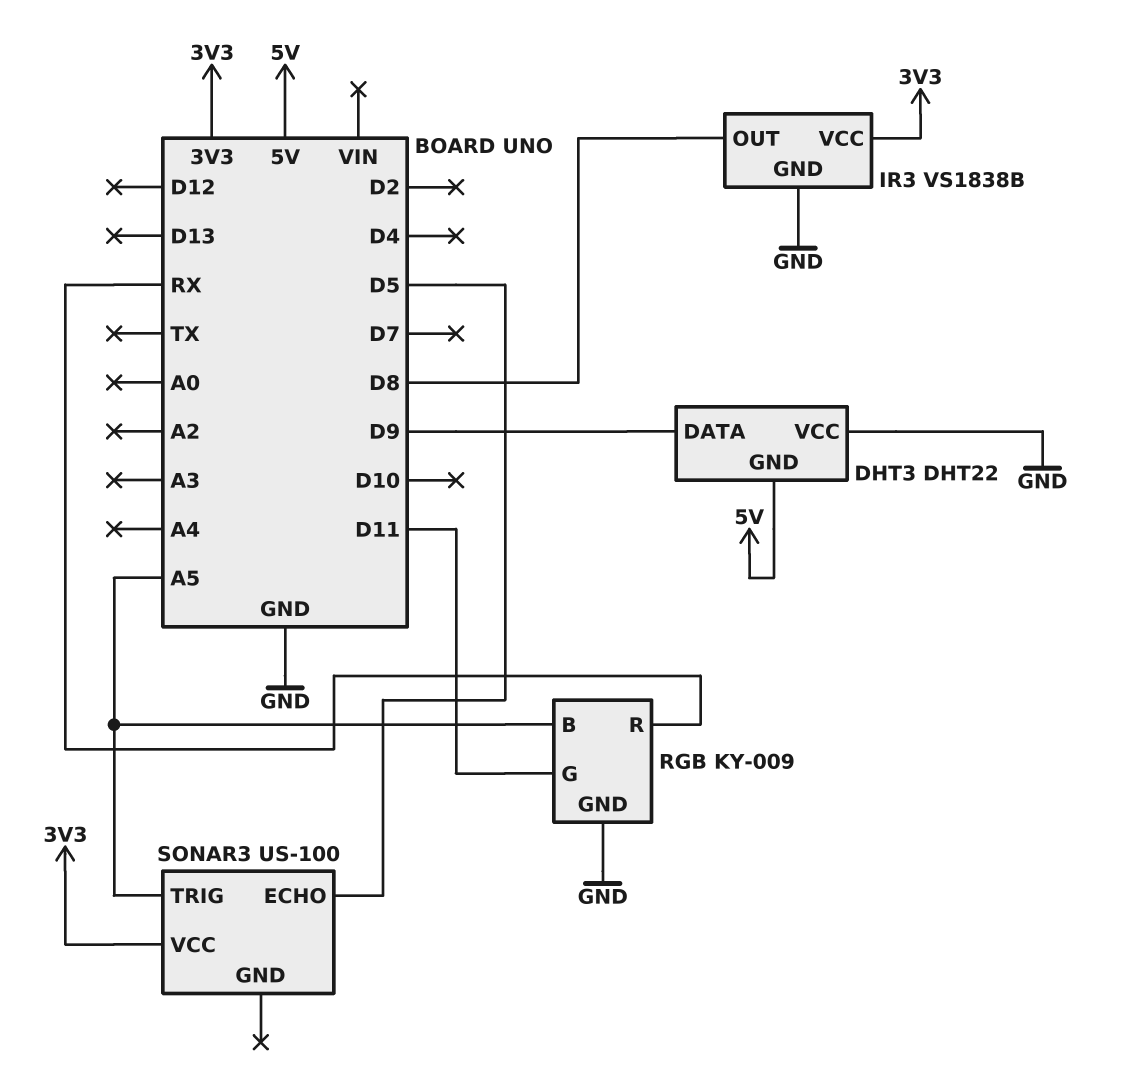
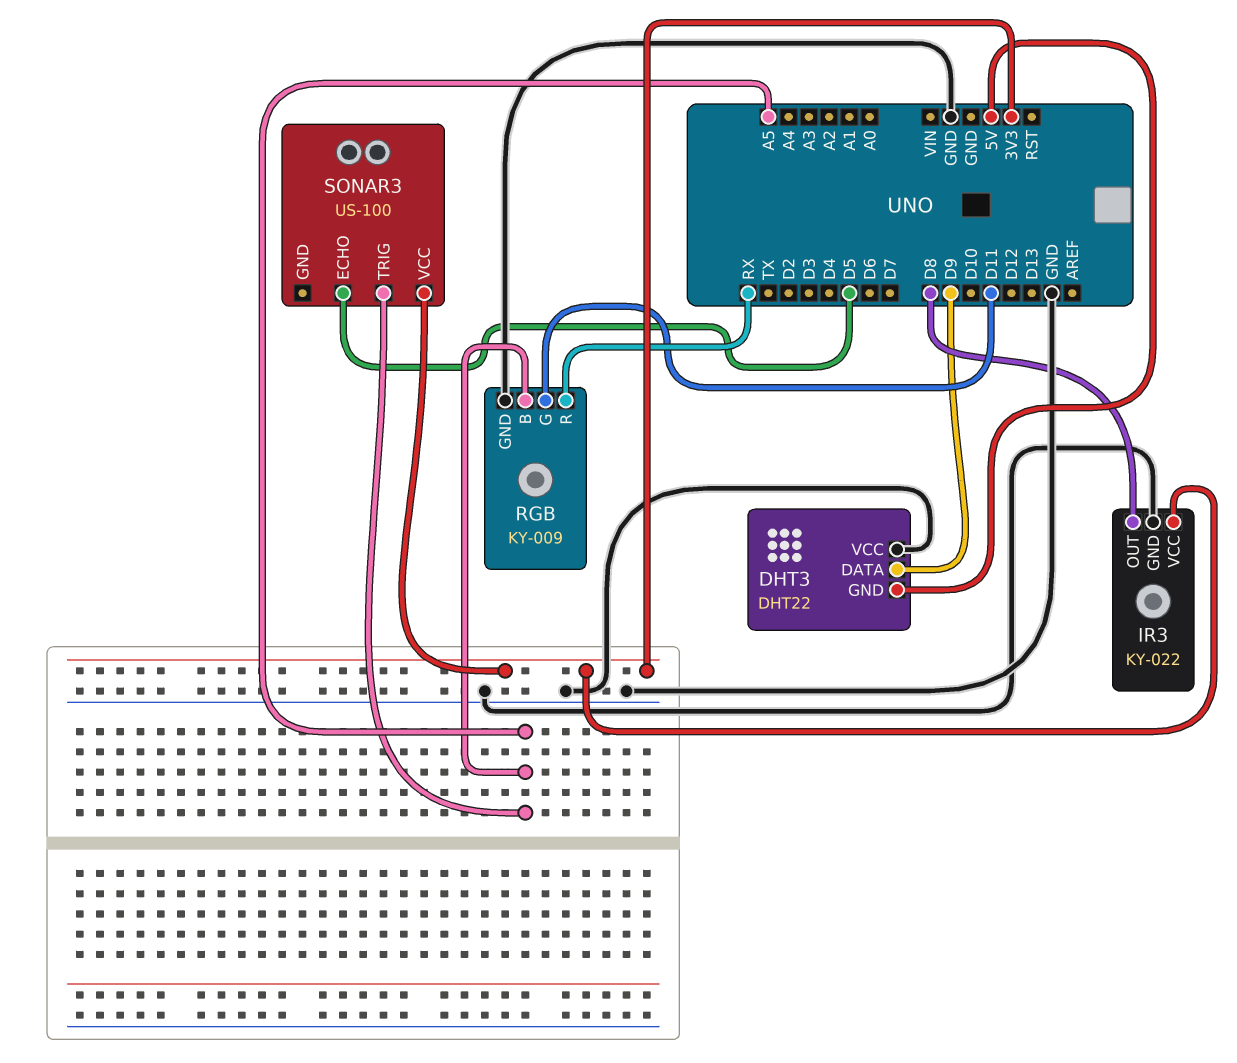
IR3: VS1838B -> KY-022

